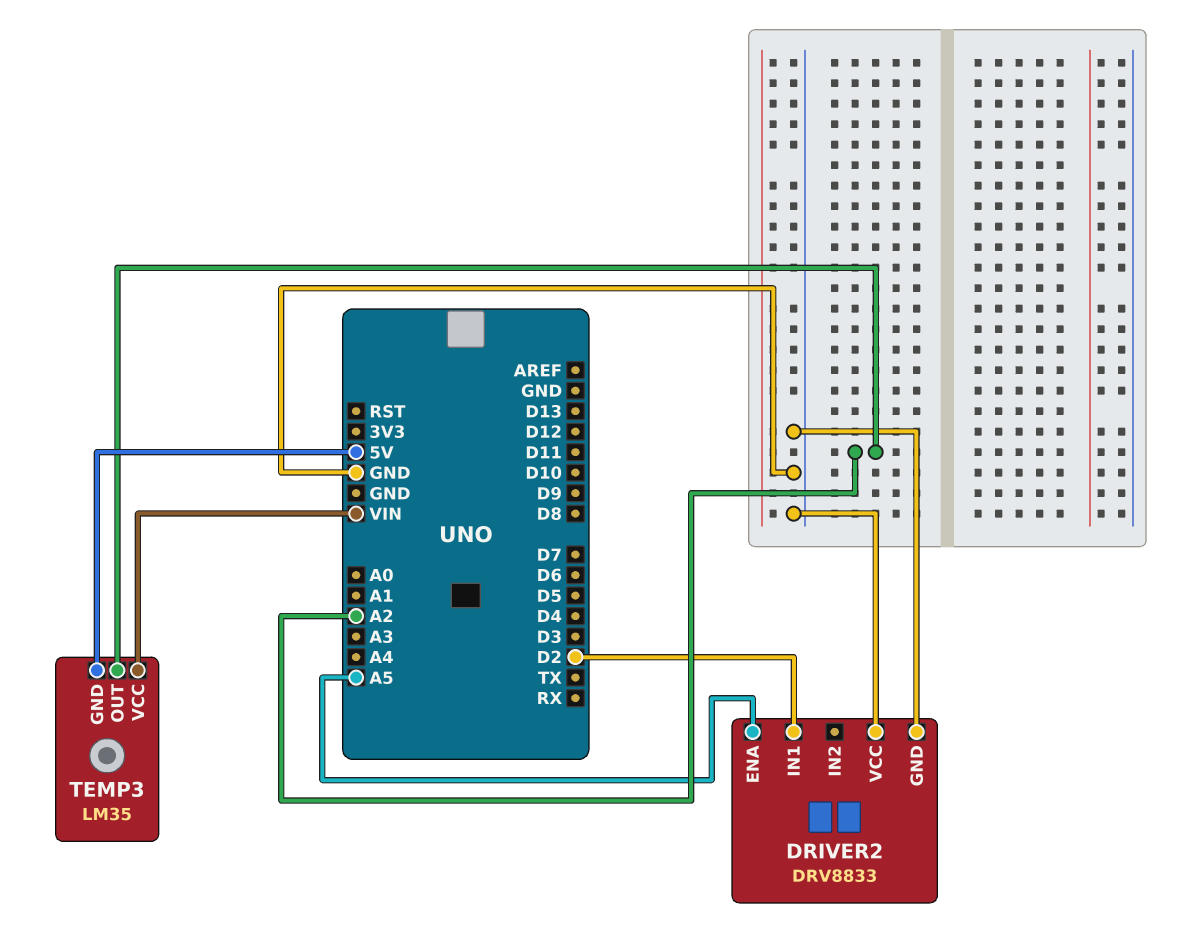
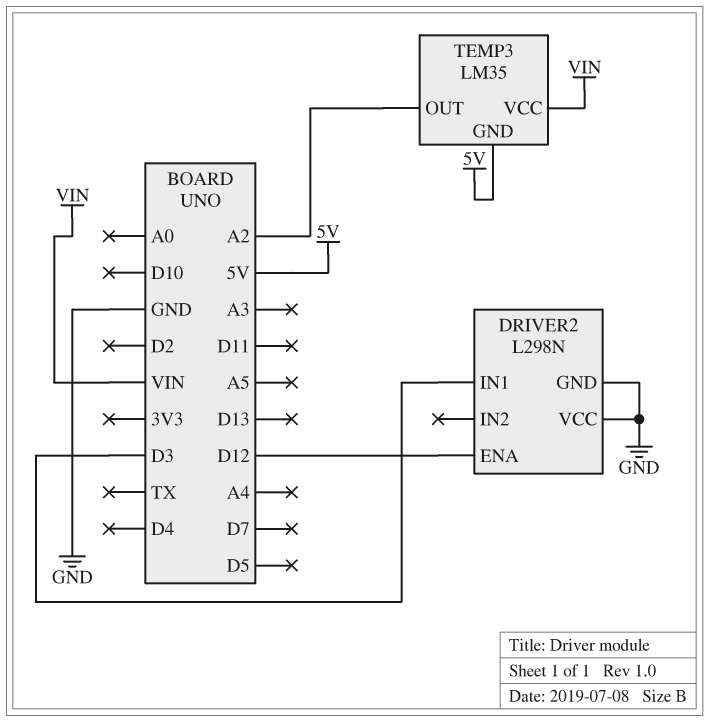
DRIVER2: DRV8833 -> L298N
DRIVER2 pin ENA: A5 -> D12
DRIVER2 pin IN1: D2 -> D3

